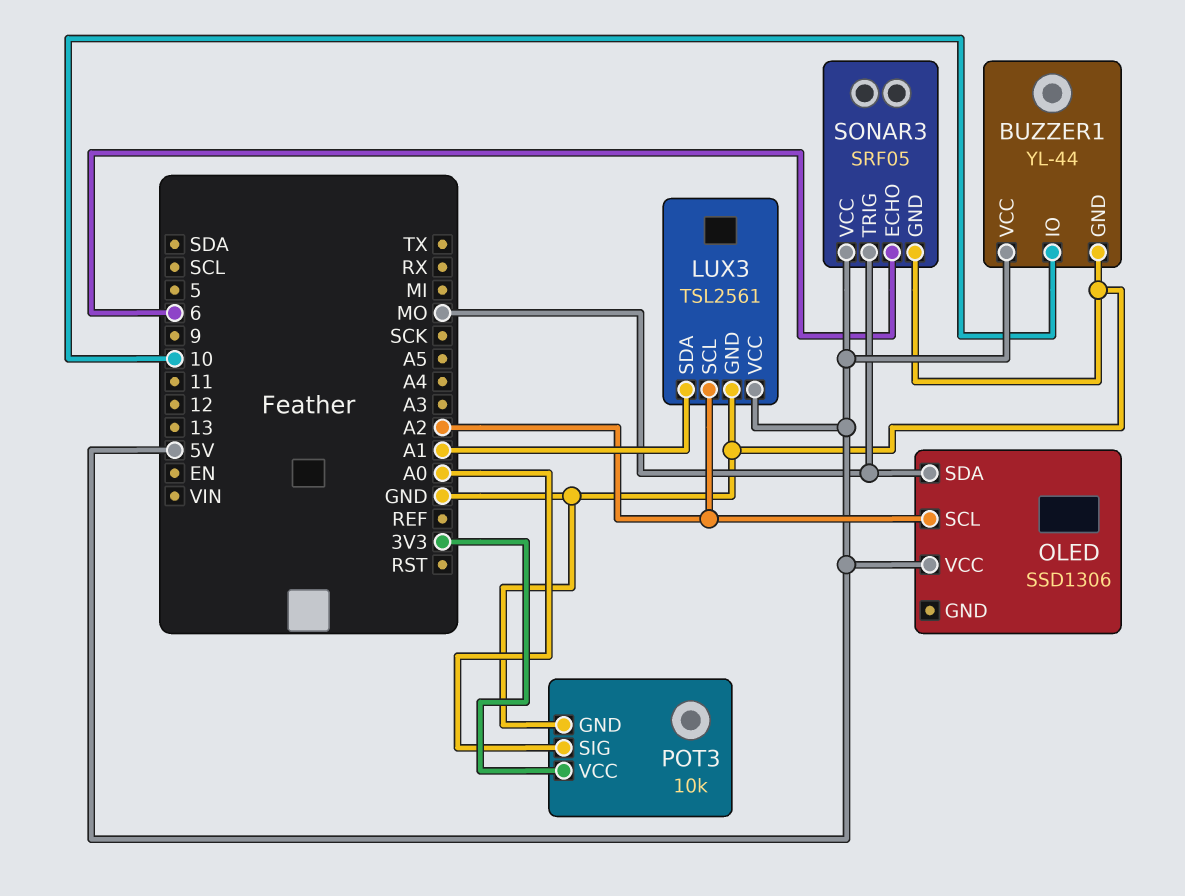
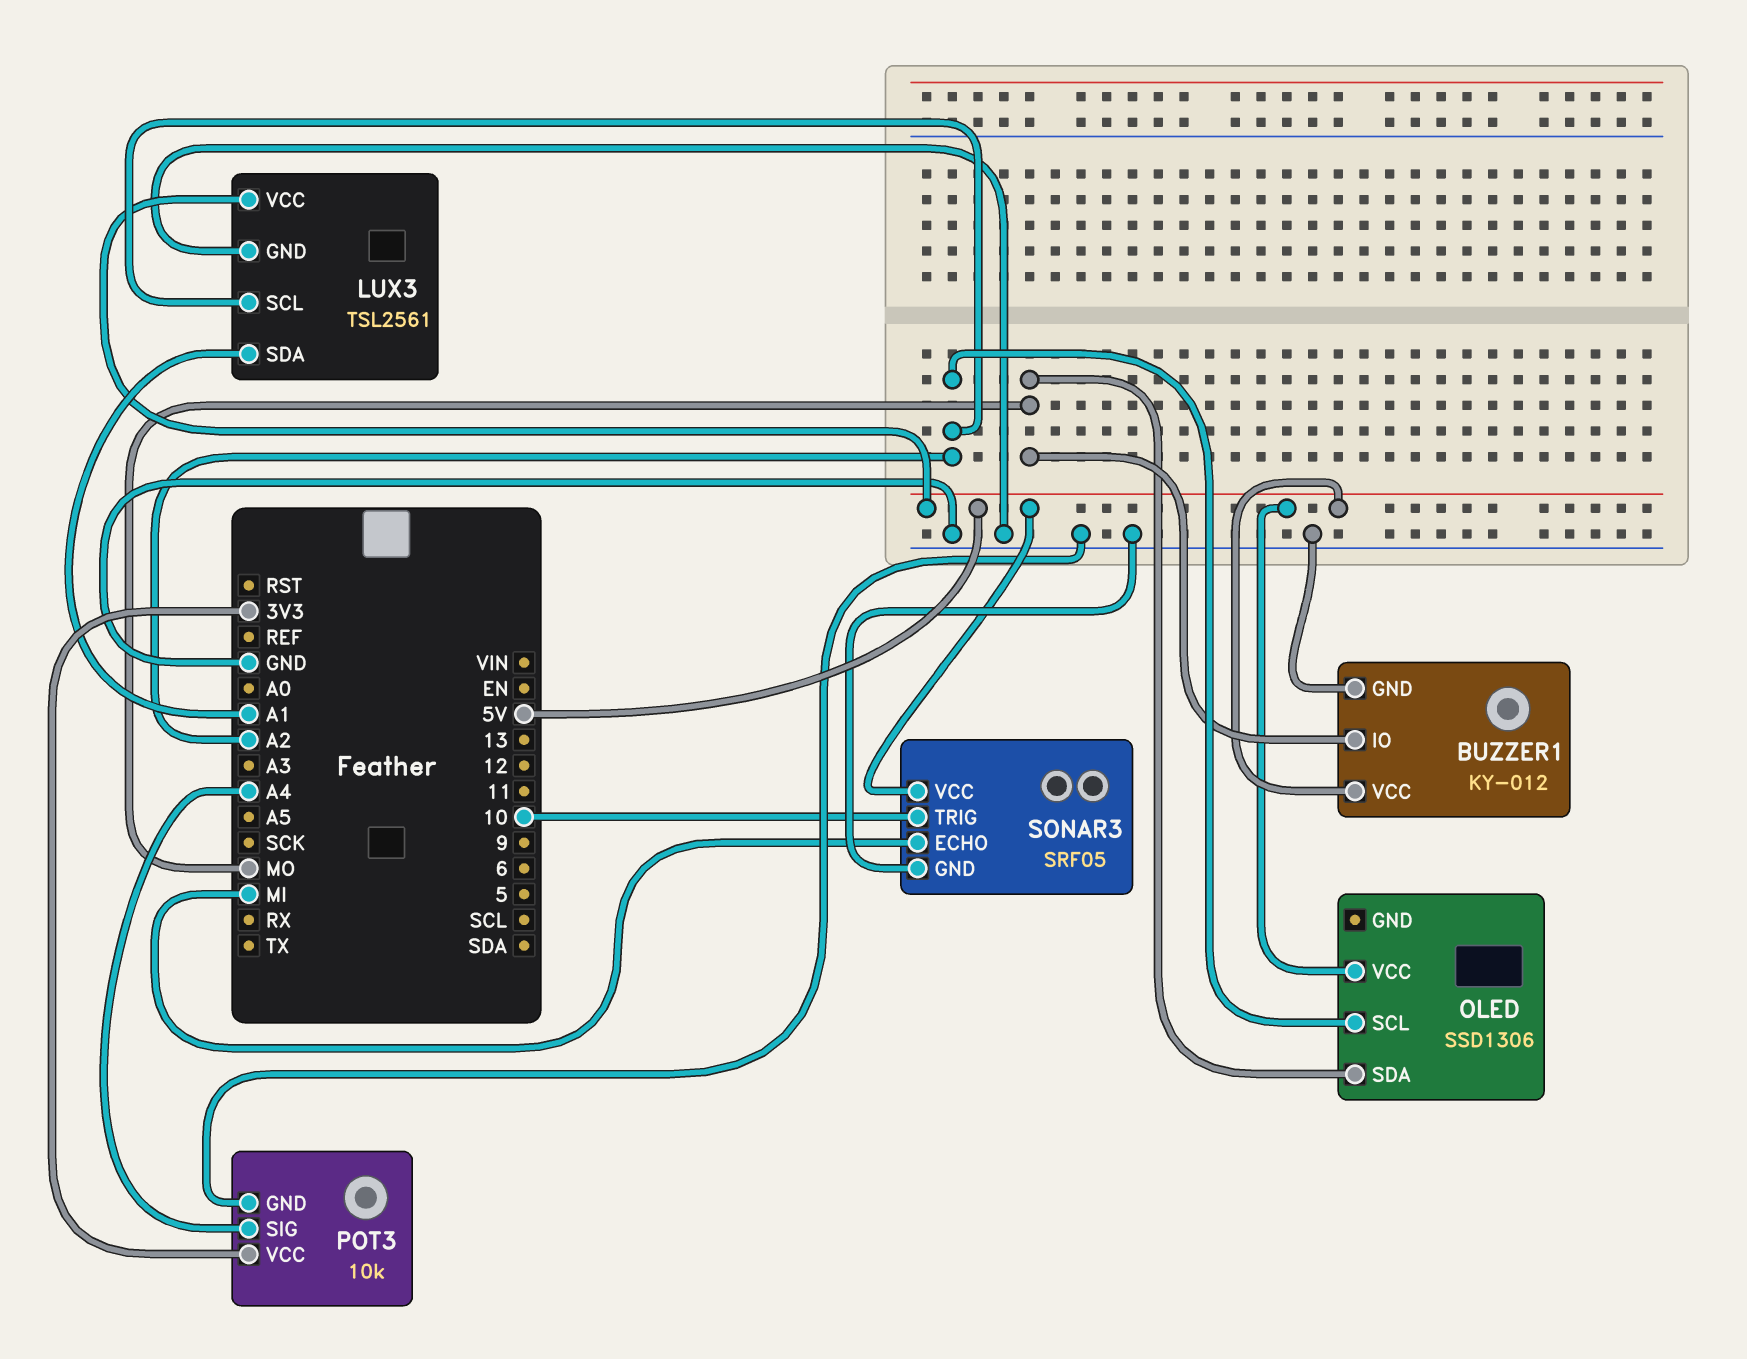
BUZZER1: YL-44 -> KY-012
BUZZER1 pin IO: 10 -> MO
POT3 pin SIG: A0 -> A4
SONAR3 pin ECHO: 6 -> MI
SONAR3 pin TRIG: MO -> 10

